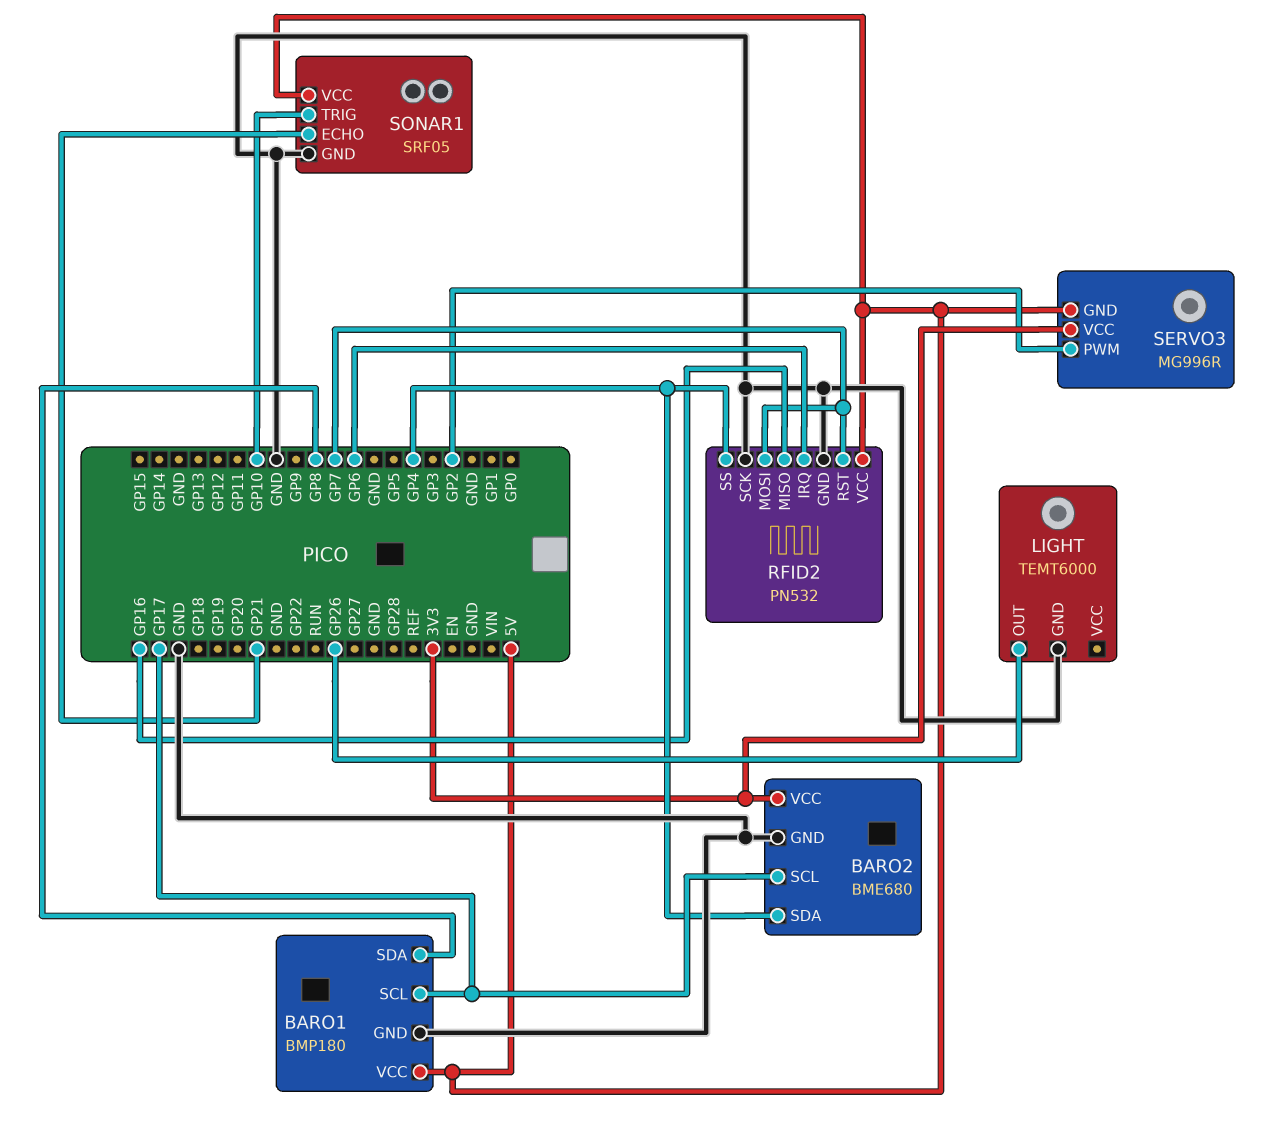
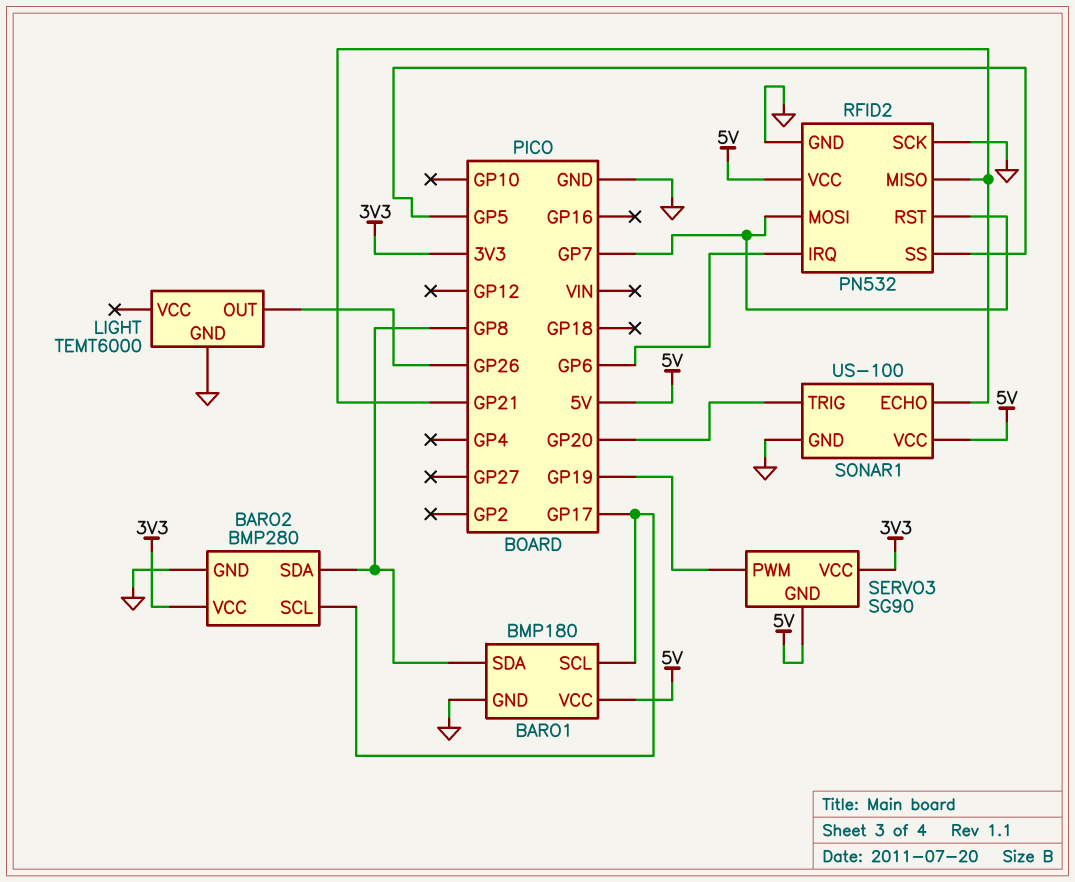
BARO2: BME680 -> BMP280
BARO2 pin SDA: GP4 -> GP8
RFID2 pin MISO: GP16 -> GP21
RFID2 pin SS: GP4 -> GP5
SERVO3: MG996R -> SG90
SERVO3 pin PWM: GP2 -> GP19
SONAR1: SRF05 -> US-100
SONAR1 pin TRIG: GP10 -> GP20

